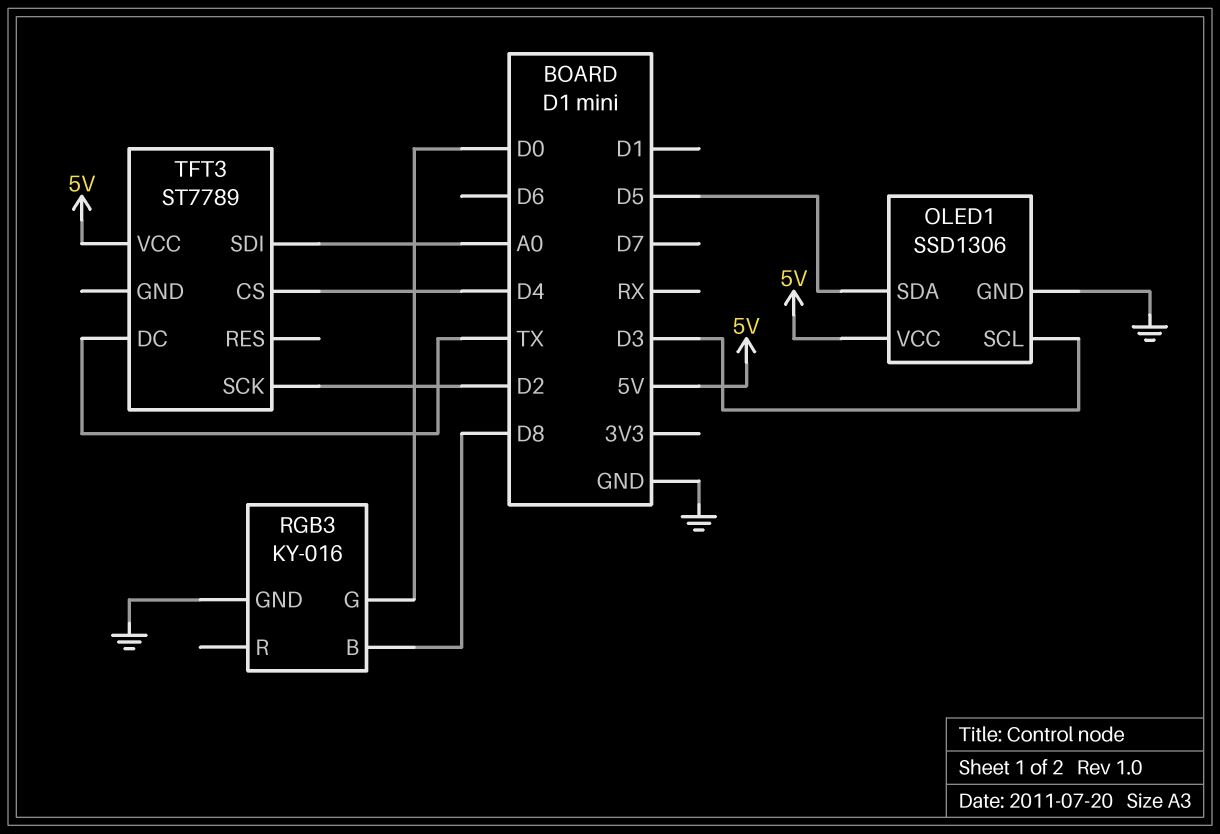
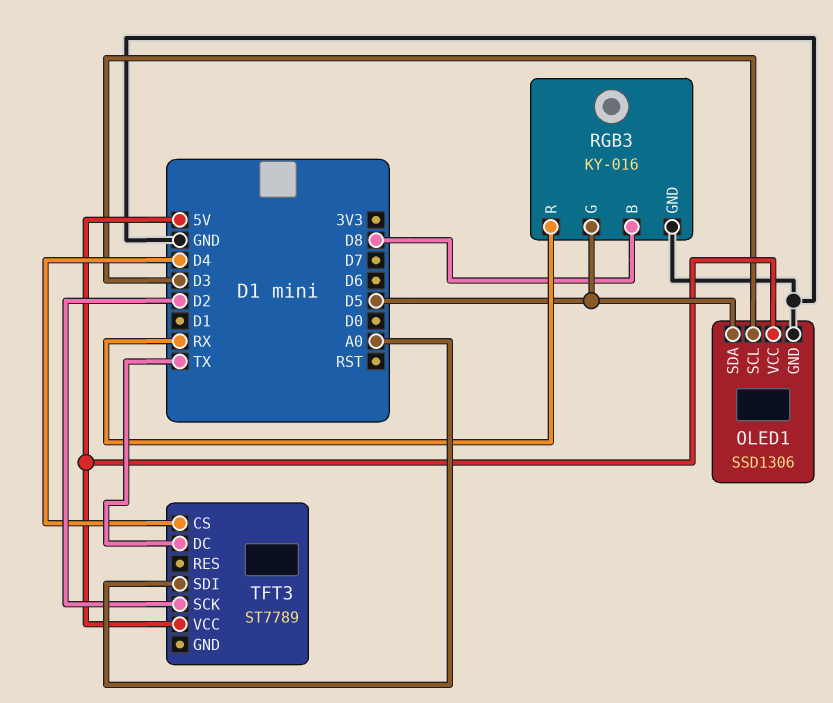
RGB3 pin G: D0 -> D5
RGB3 pin R: none -> RX

